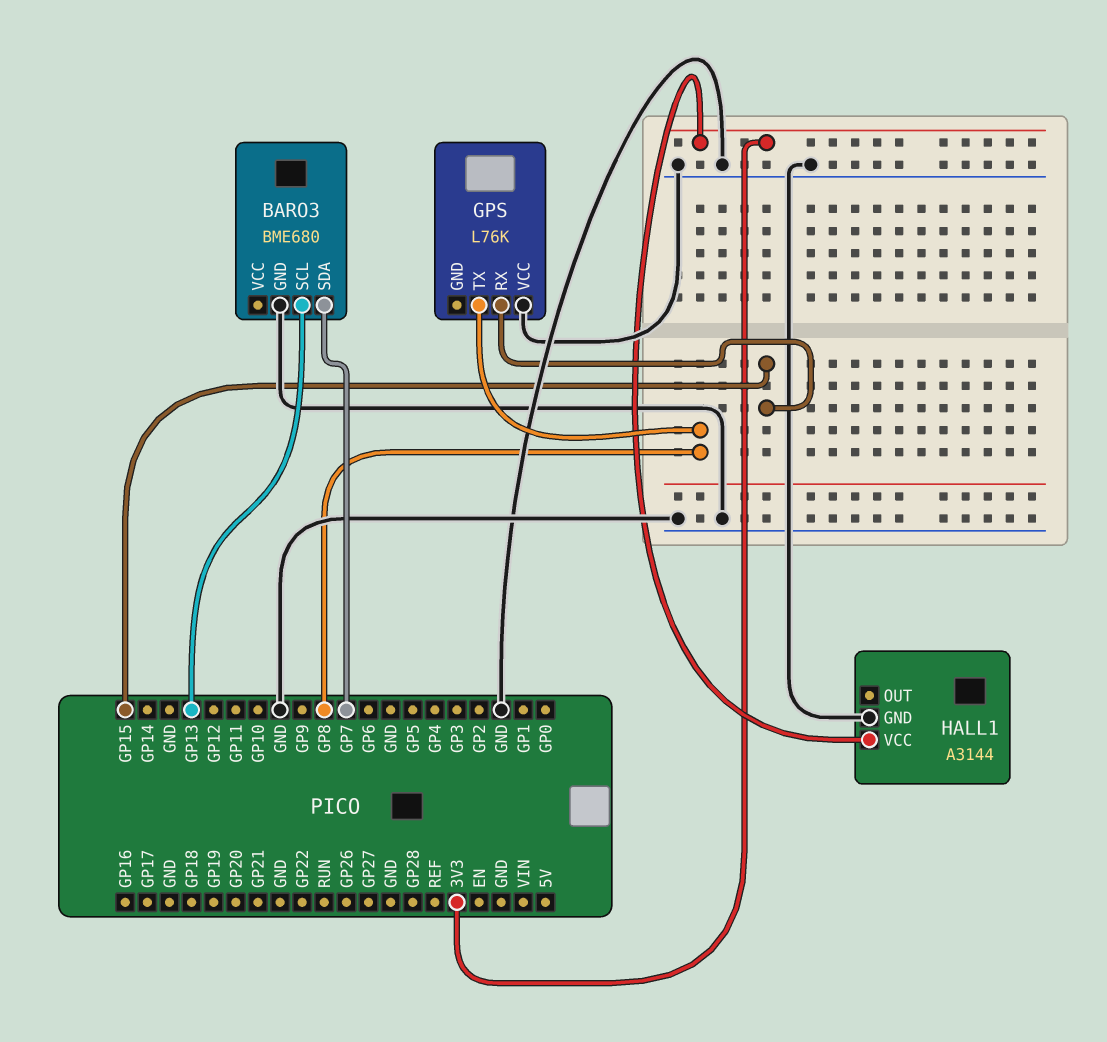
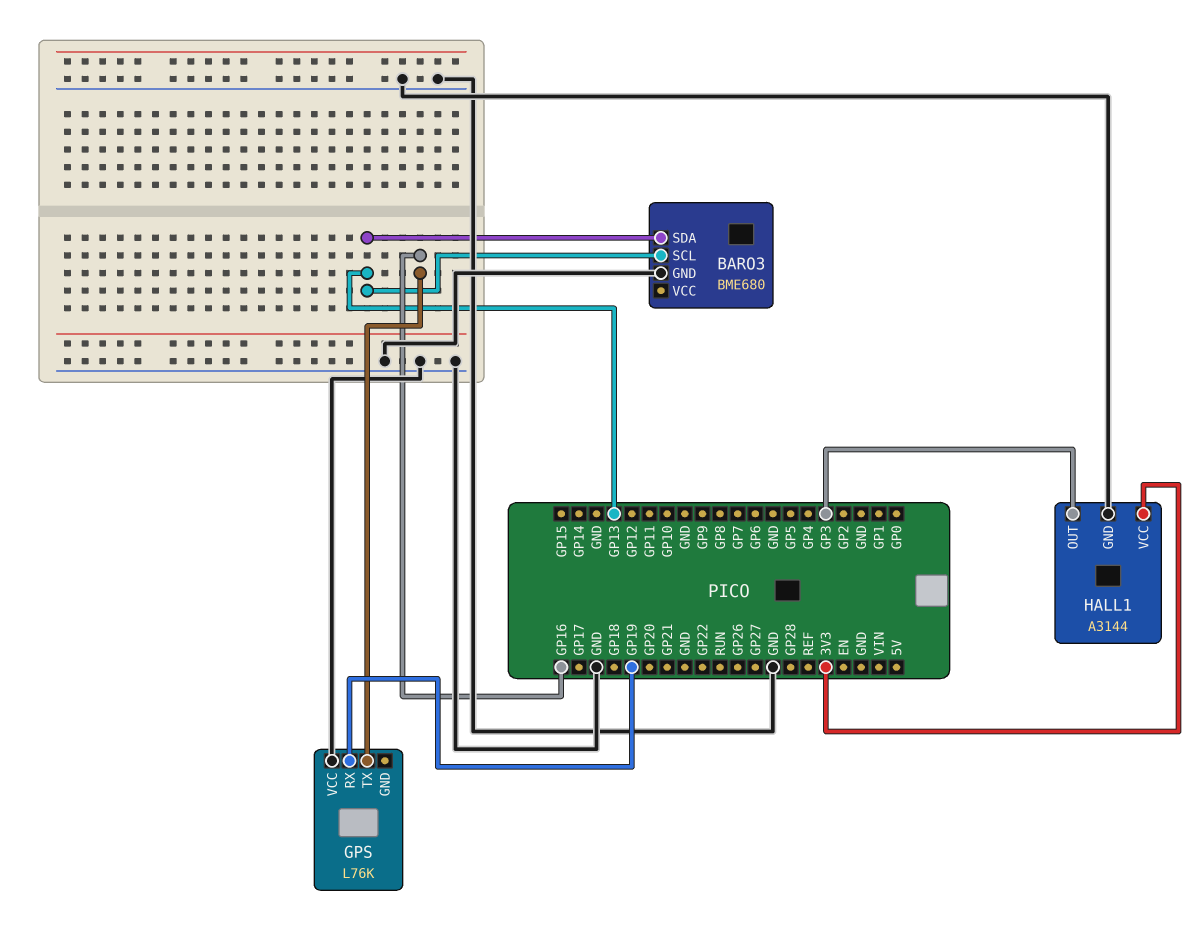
BARO3 pin SDA: GP7 -> GP13
GPS pin RX: GP15 -> GP19
GPS pin TX: GP8 -> GP16
HALL1 pin OUT: none -> GP3

